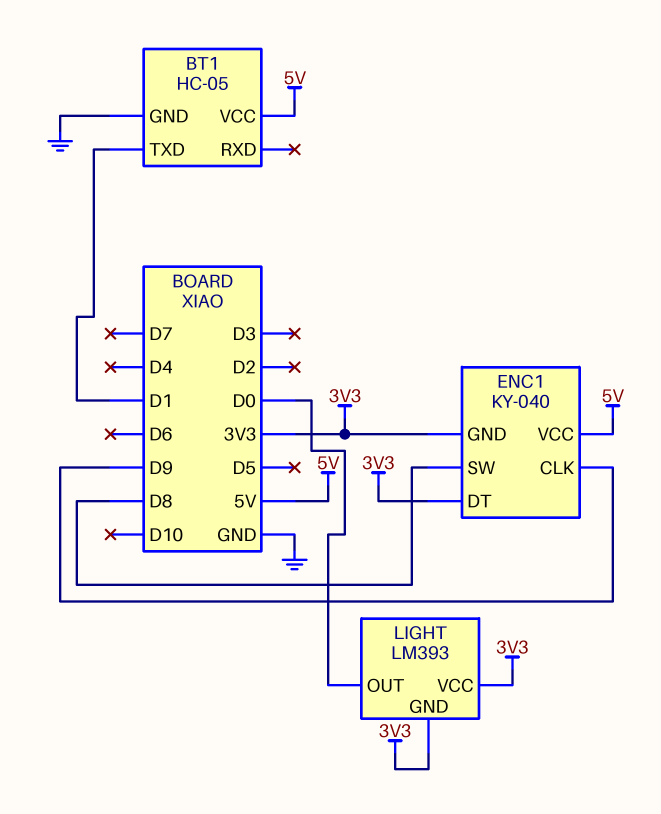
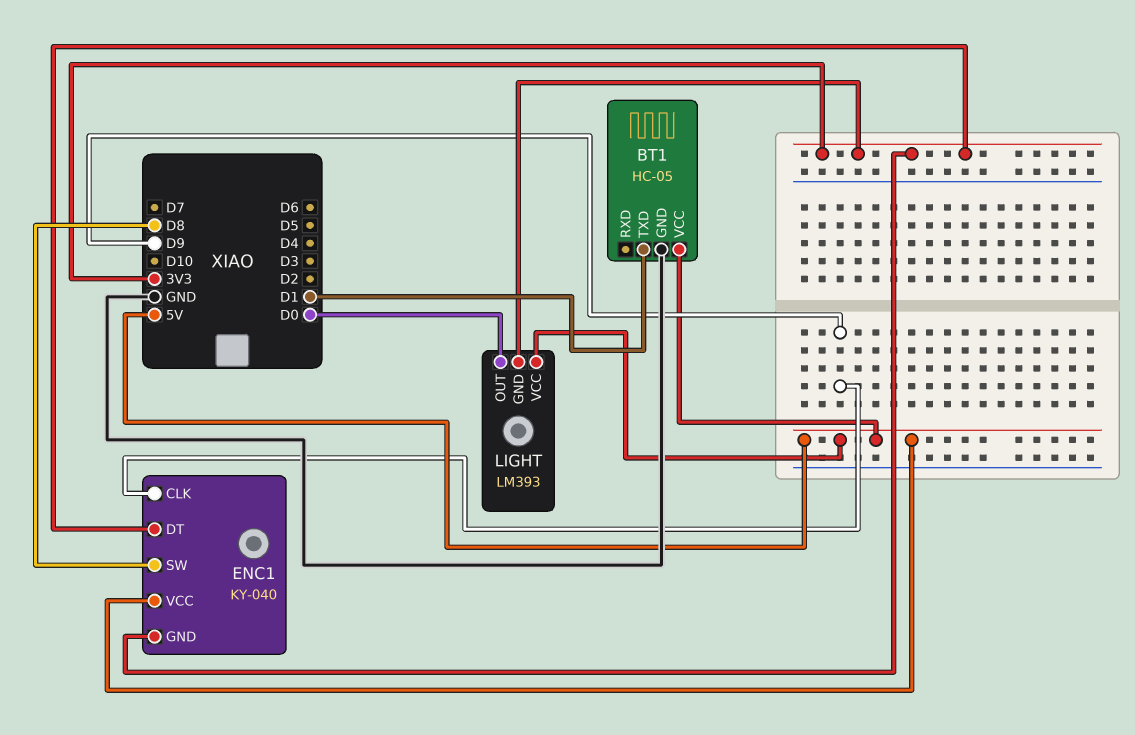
LIGHT pin VCC: 3V3 -> 5V

